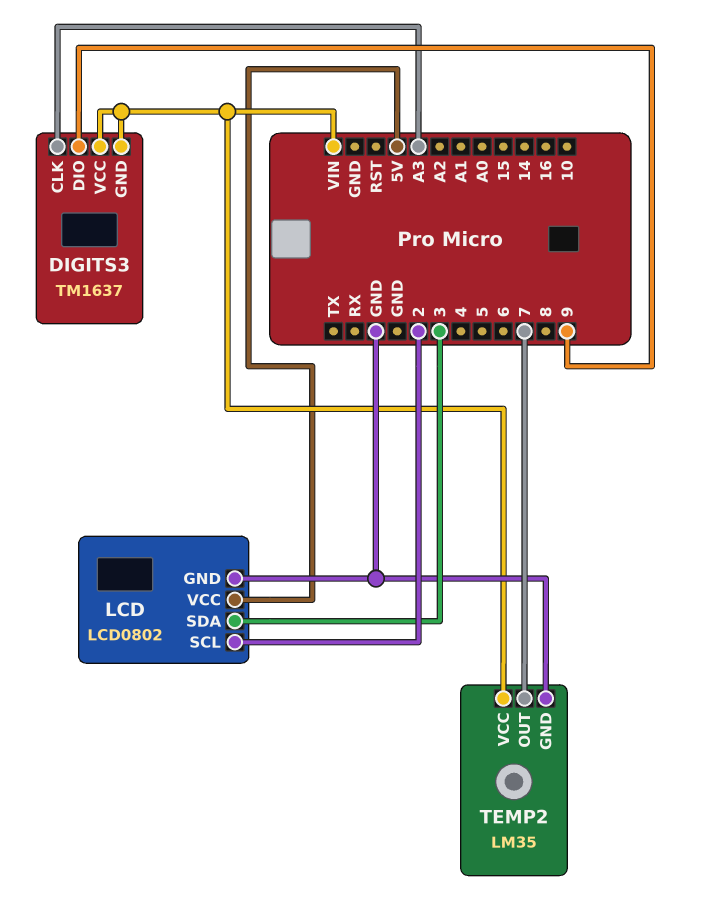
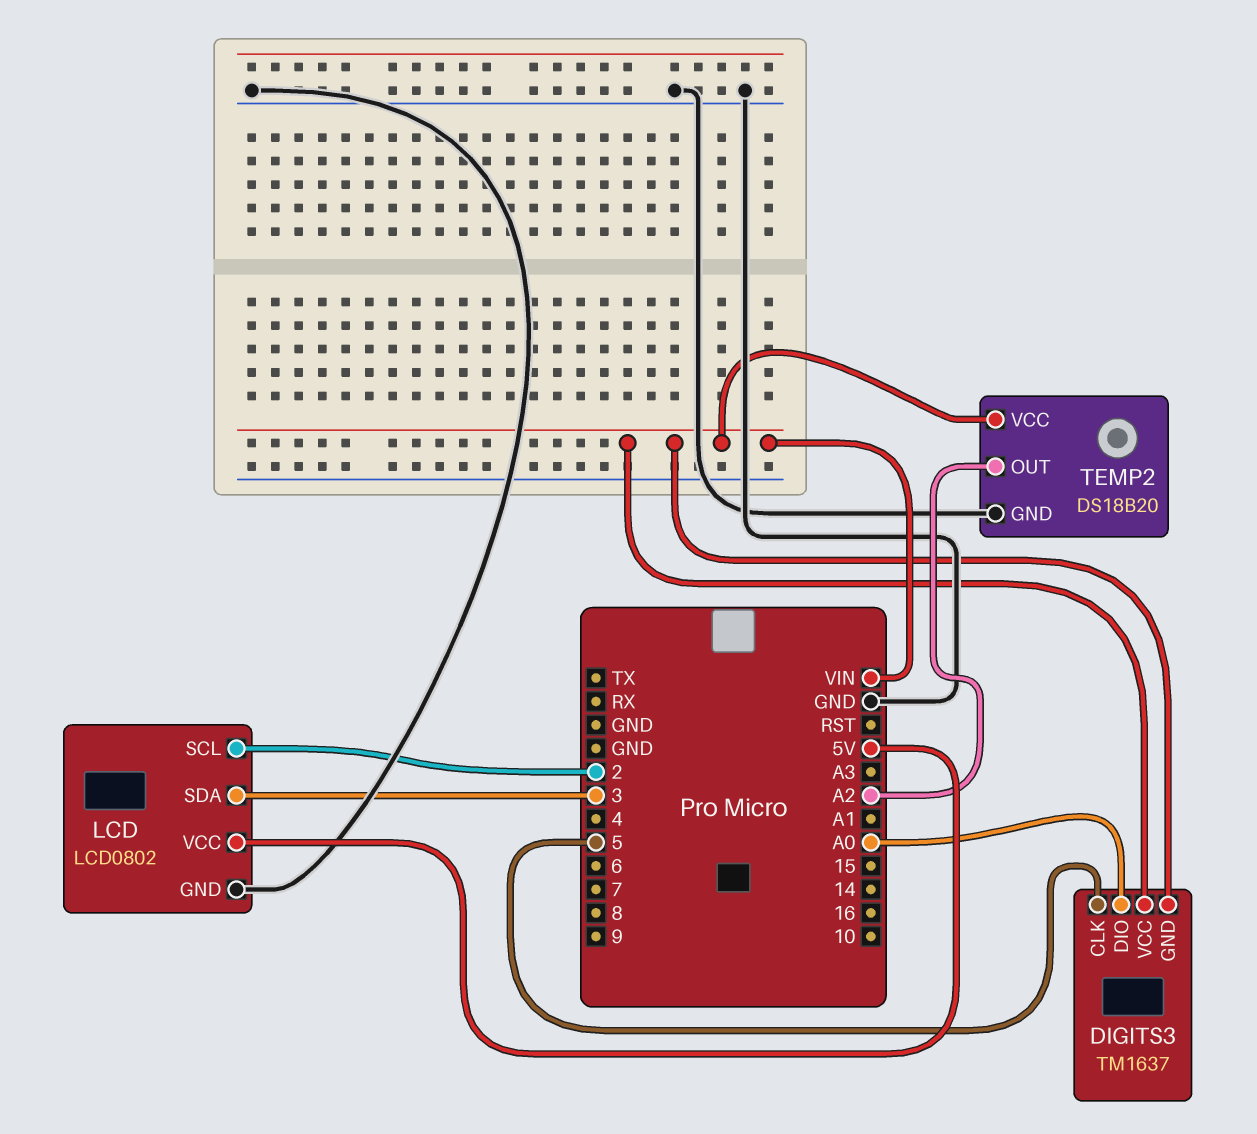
DIGITS3 pin CLK: A3 -> 5
DIGITS3 pin DIO: 9 -> A0
TEMP2: LM35 -> DS18B20
TEMP2 pin OUT: 7 -> A2

